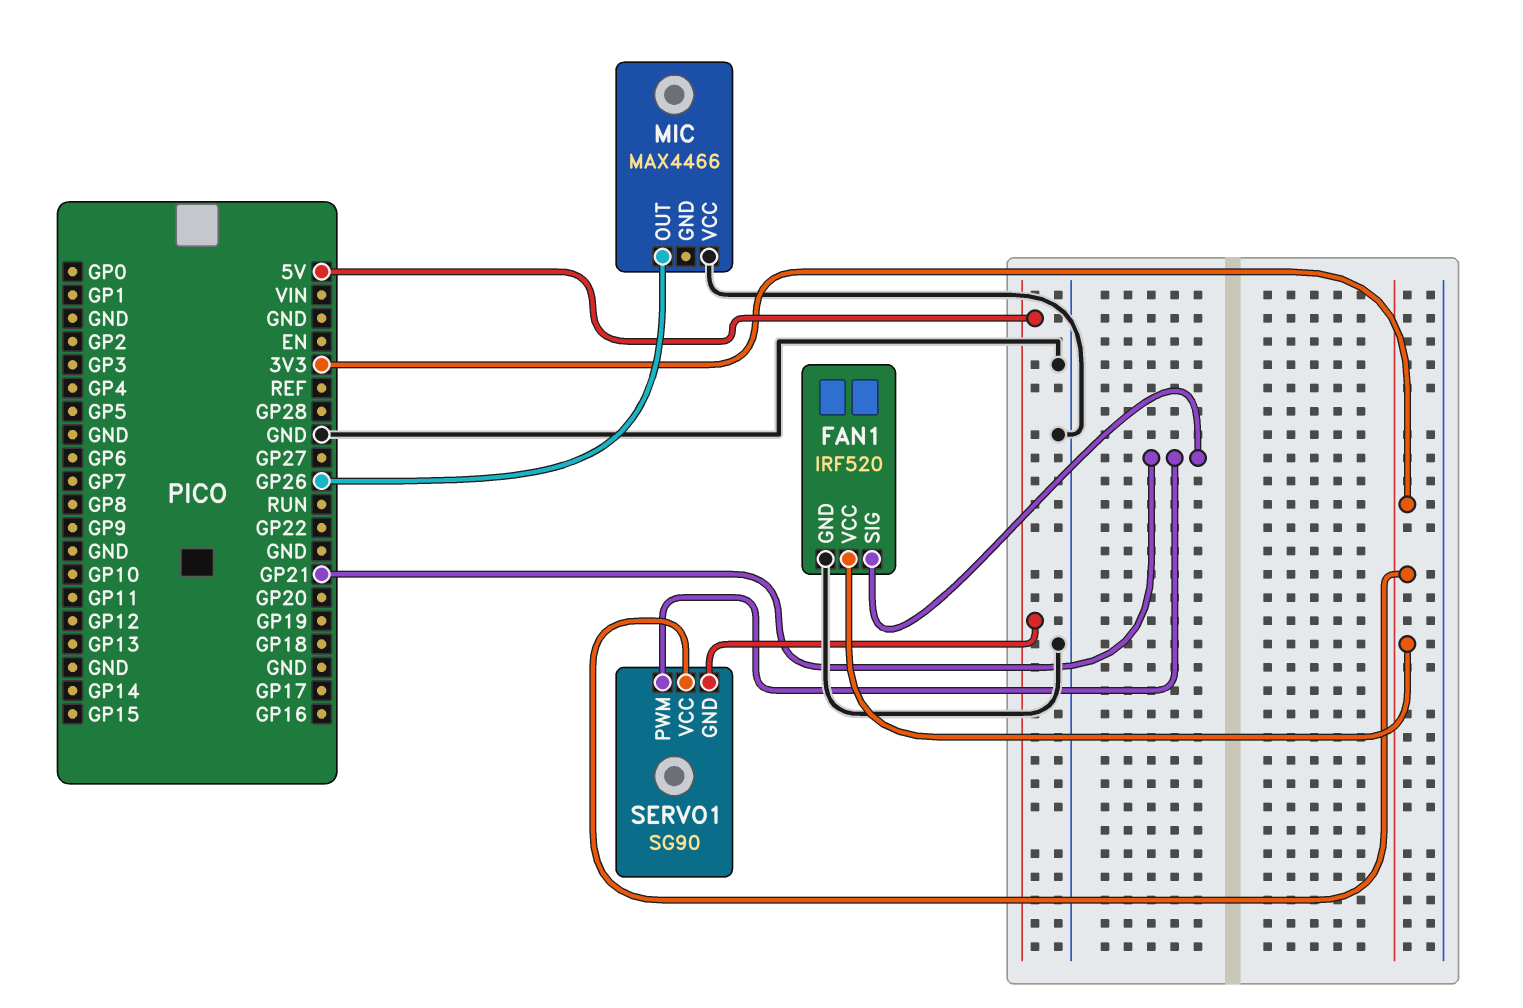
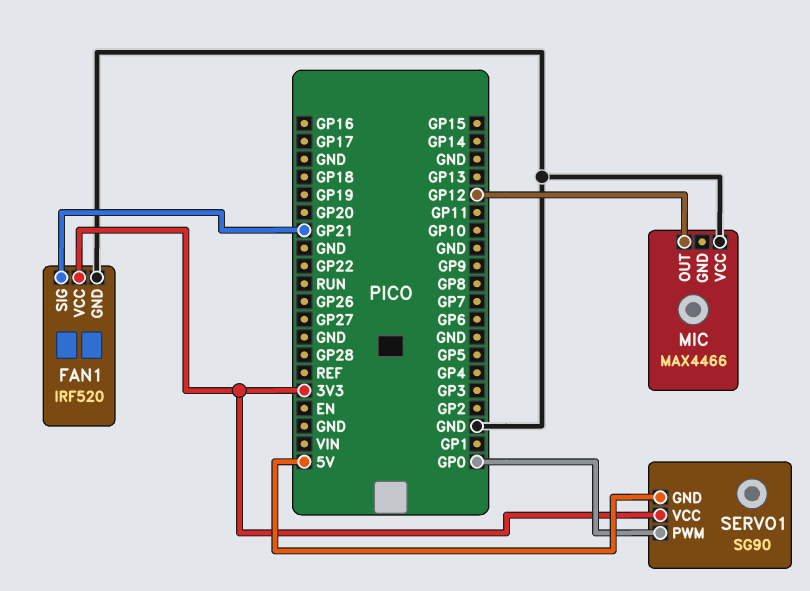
MIC pin OUT: GP26 -> GP12
SERVO1 pin PWM: GP21 -> GP0

